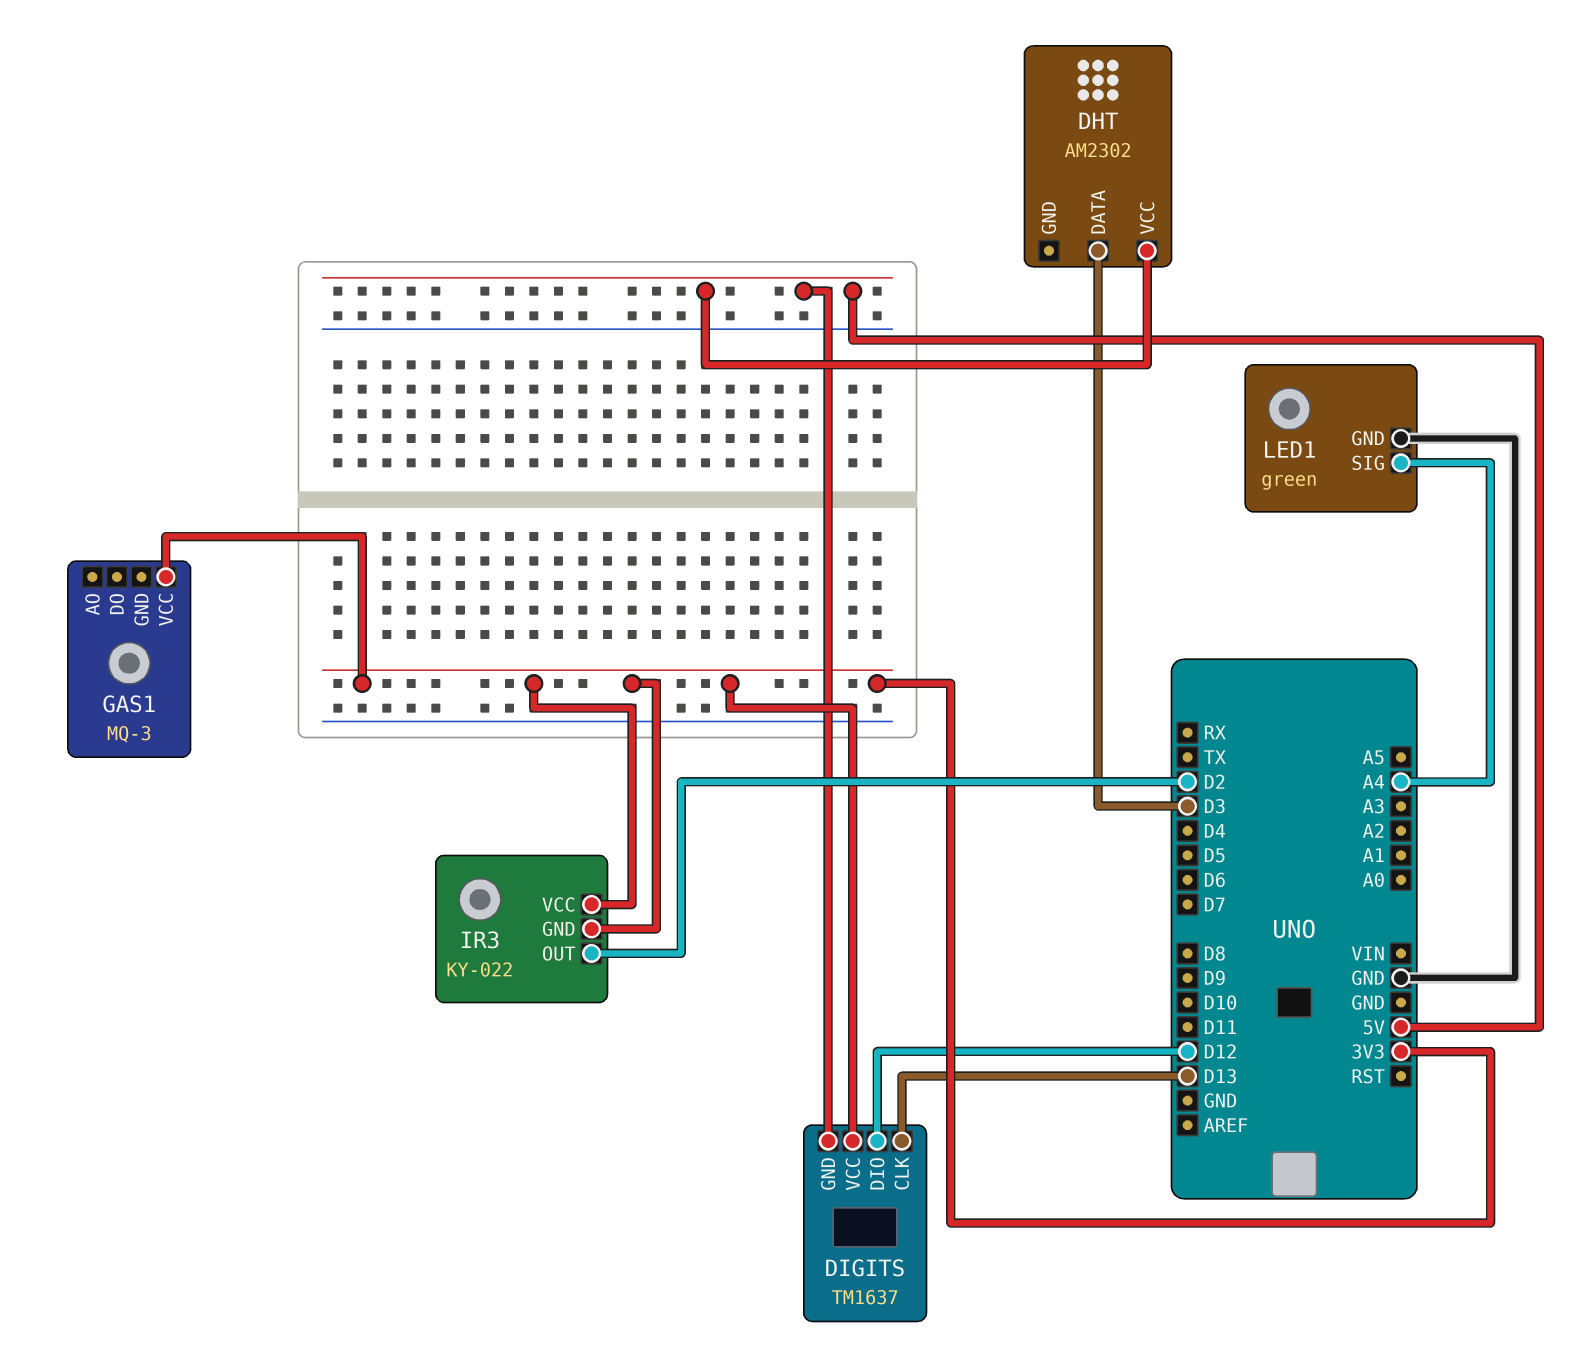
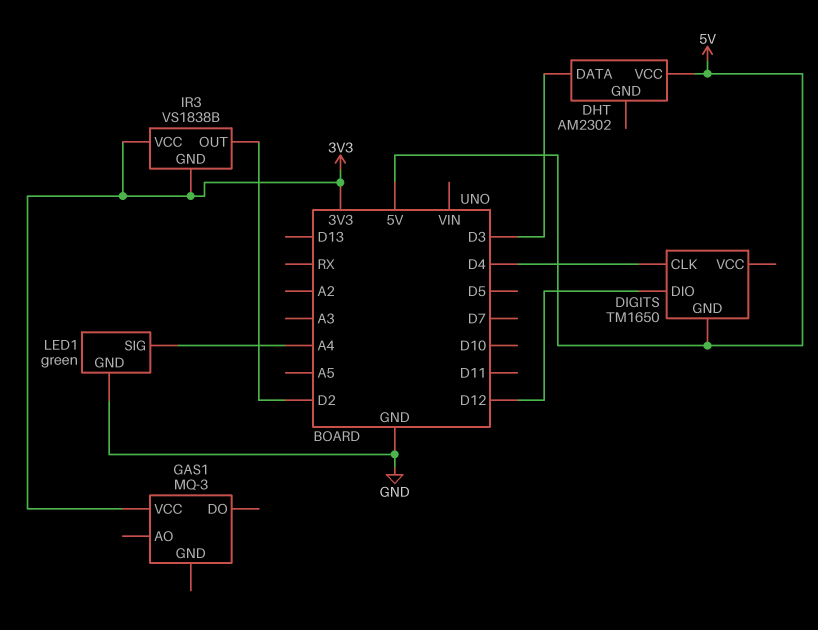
DIGITS: TM1637 -> TM1650
DIGITS pin CLK: D13 -> D4
DIGITS pin VCC: 3V3 -> none
IR3: KY-022 -> VS1838B

